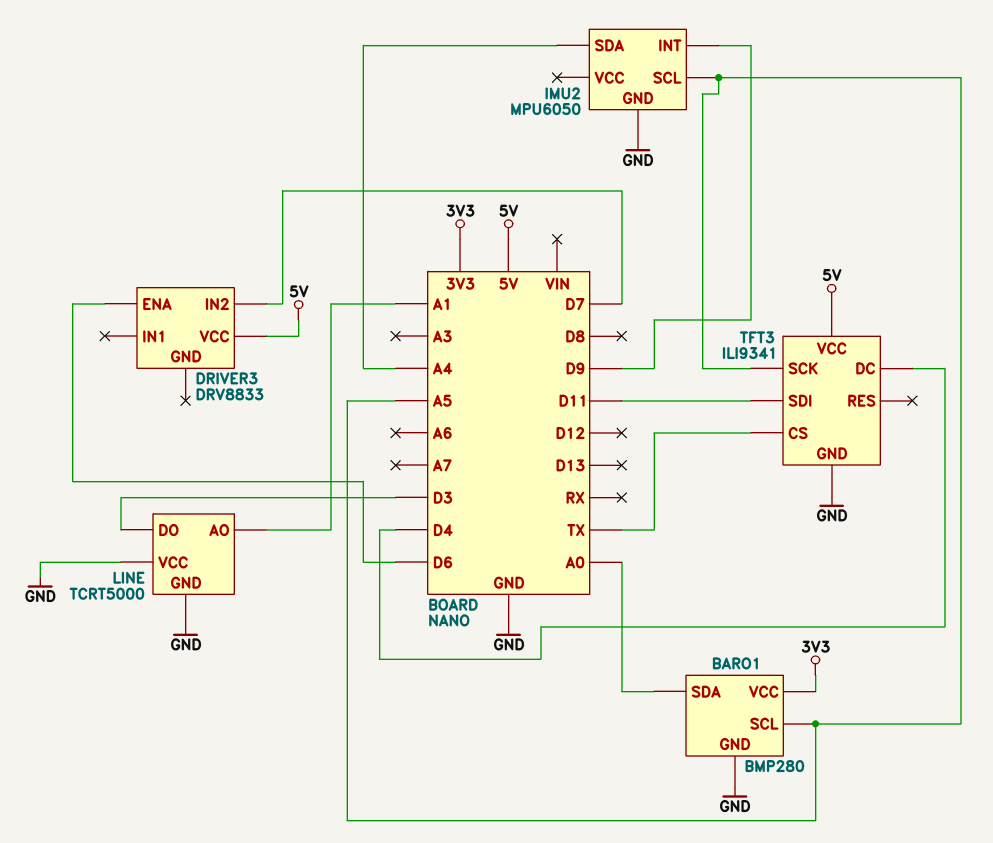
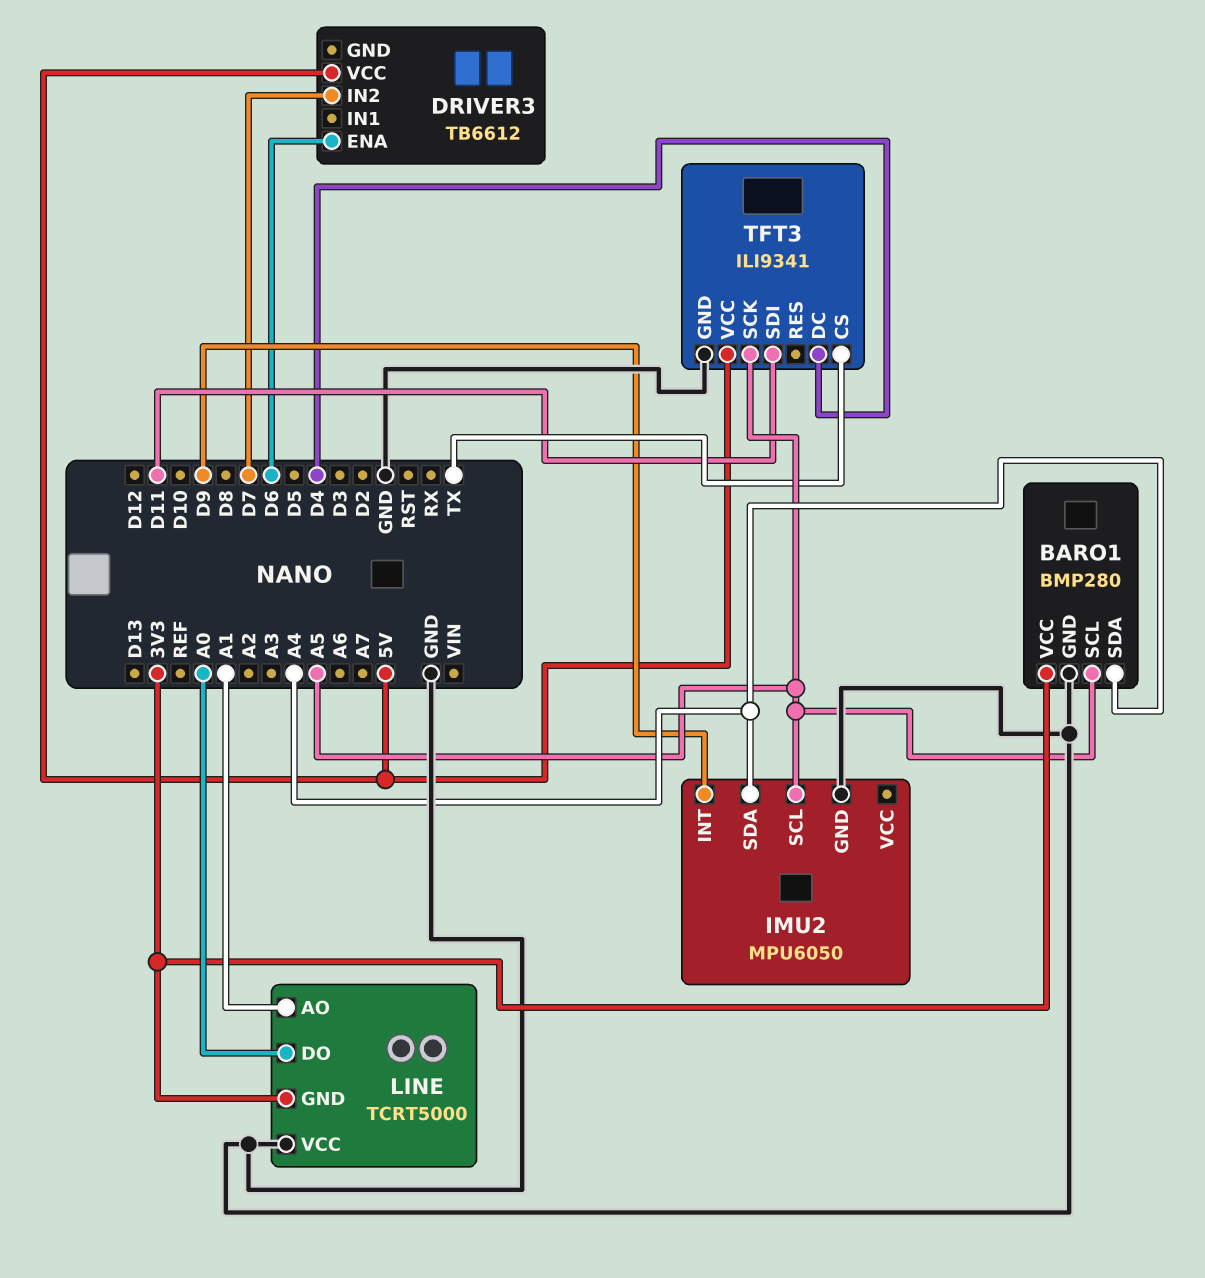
BARO1 pin SDA: A0 -> A4
DRIVER3: DRV8833 -> TB6612
LINE pin DO: D3 -> A0
LINE pin GND: GND -> 3V3

